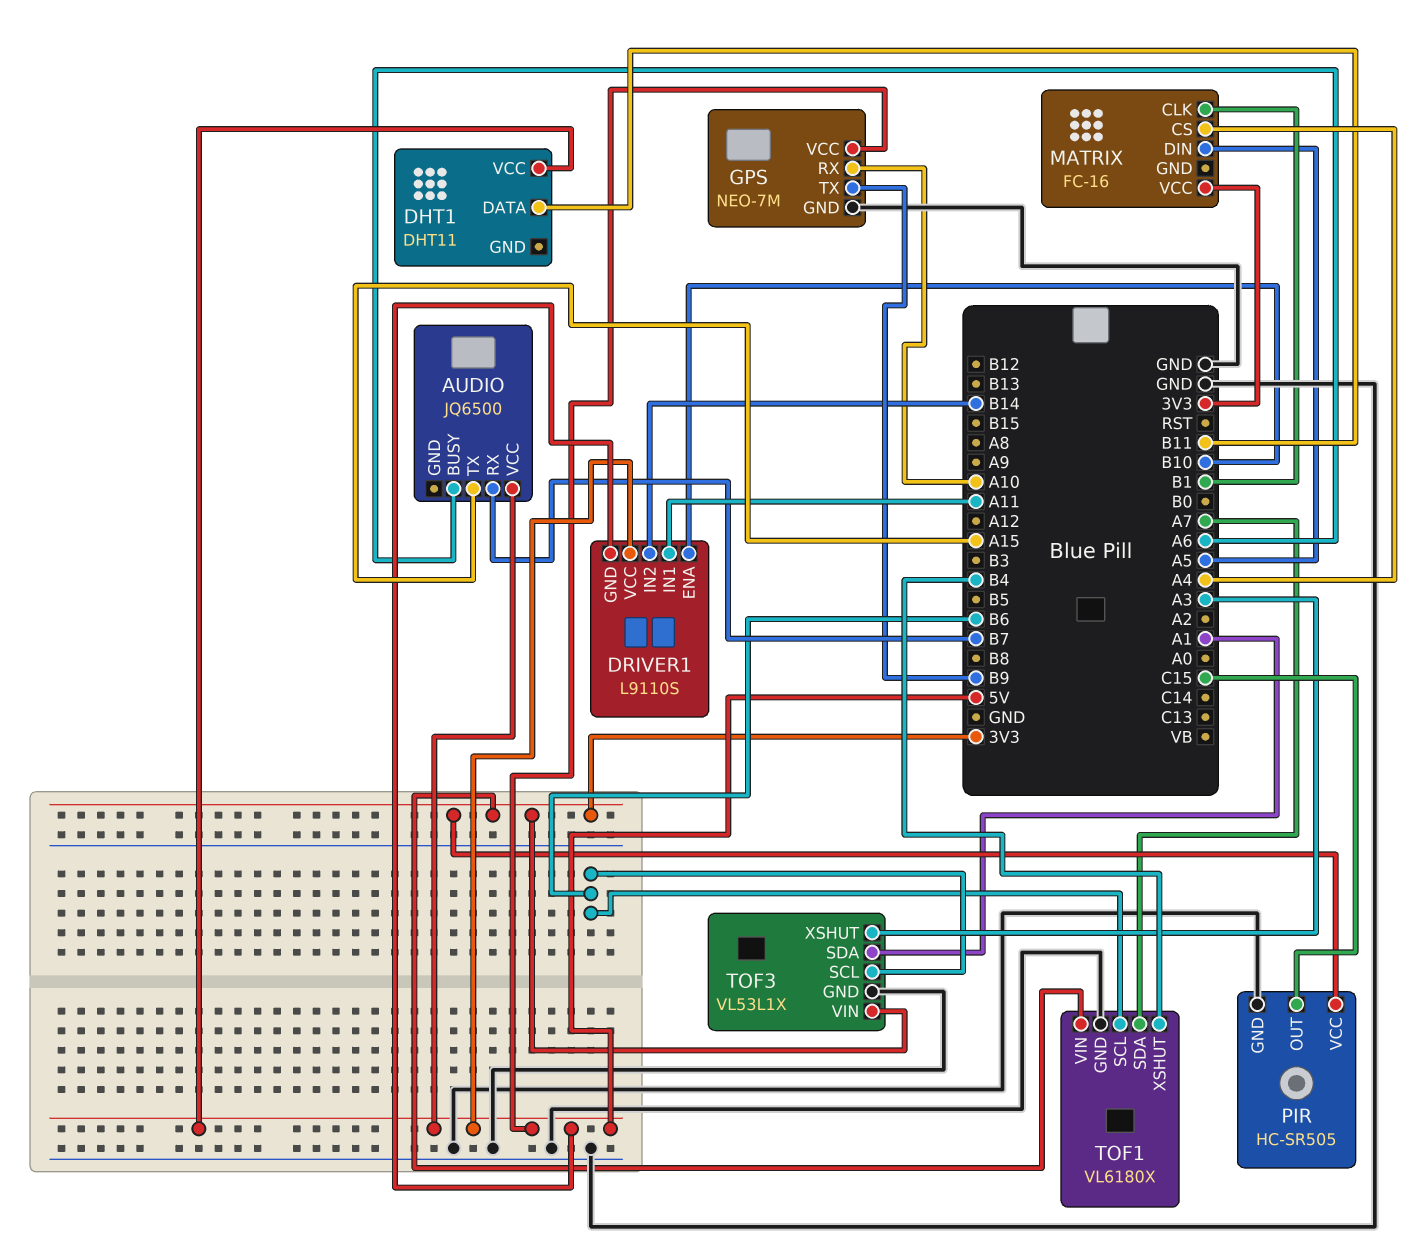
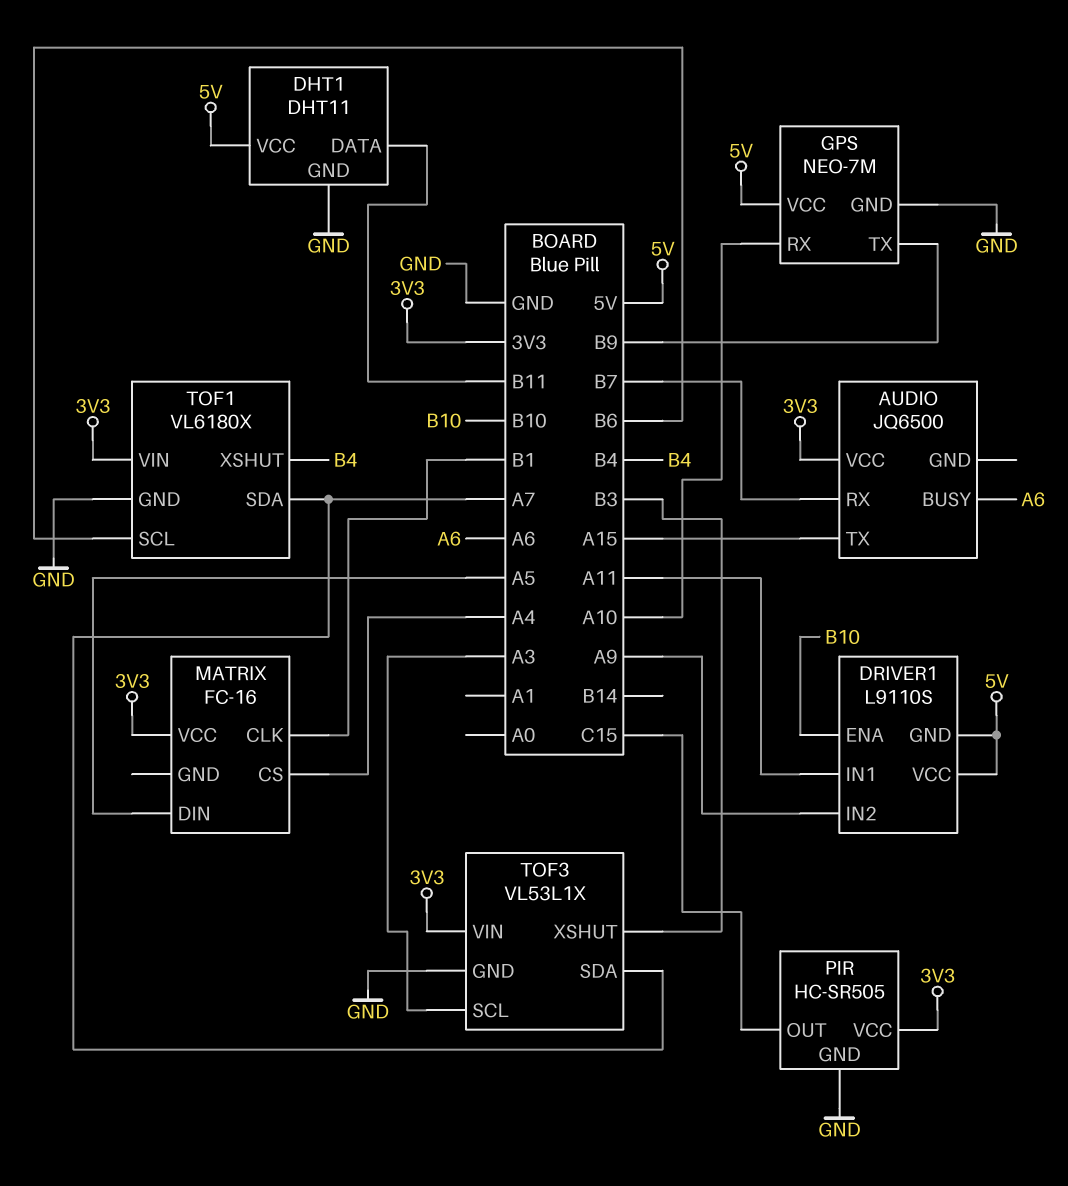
AUDIO pin VCC: 5V -> 3V3
DHT1 pin GND: none -> GND
DRIVER1 pin IN2: B14 -> A9
TOF3 pin SCL: B6 -> A3
TOF3 pin SDA: A1 -> A7
TOF3 pin XSHUT: A3 -> B3

